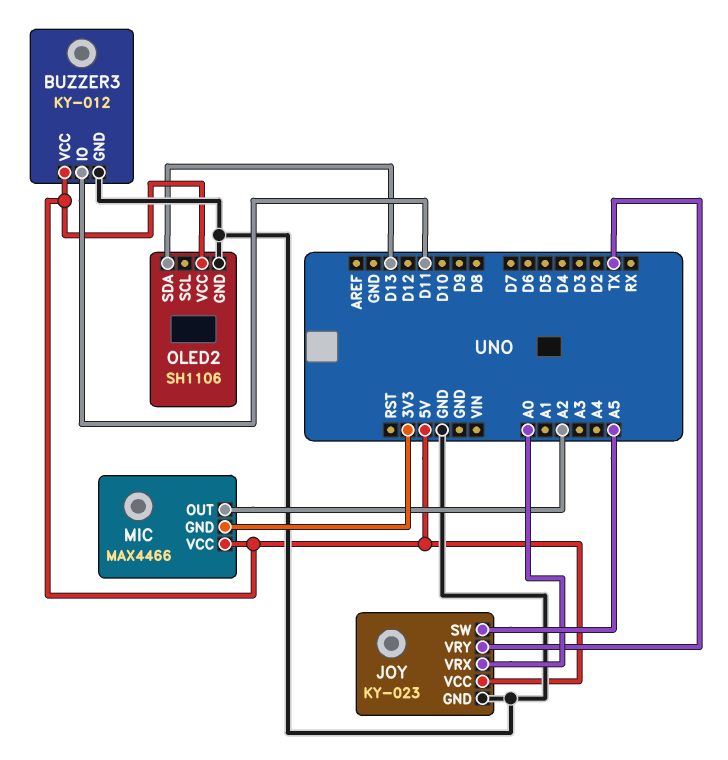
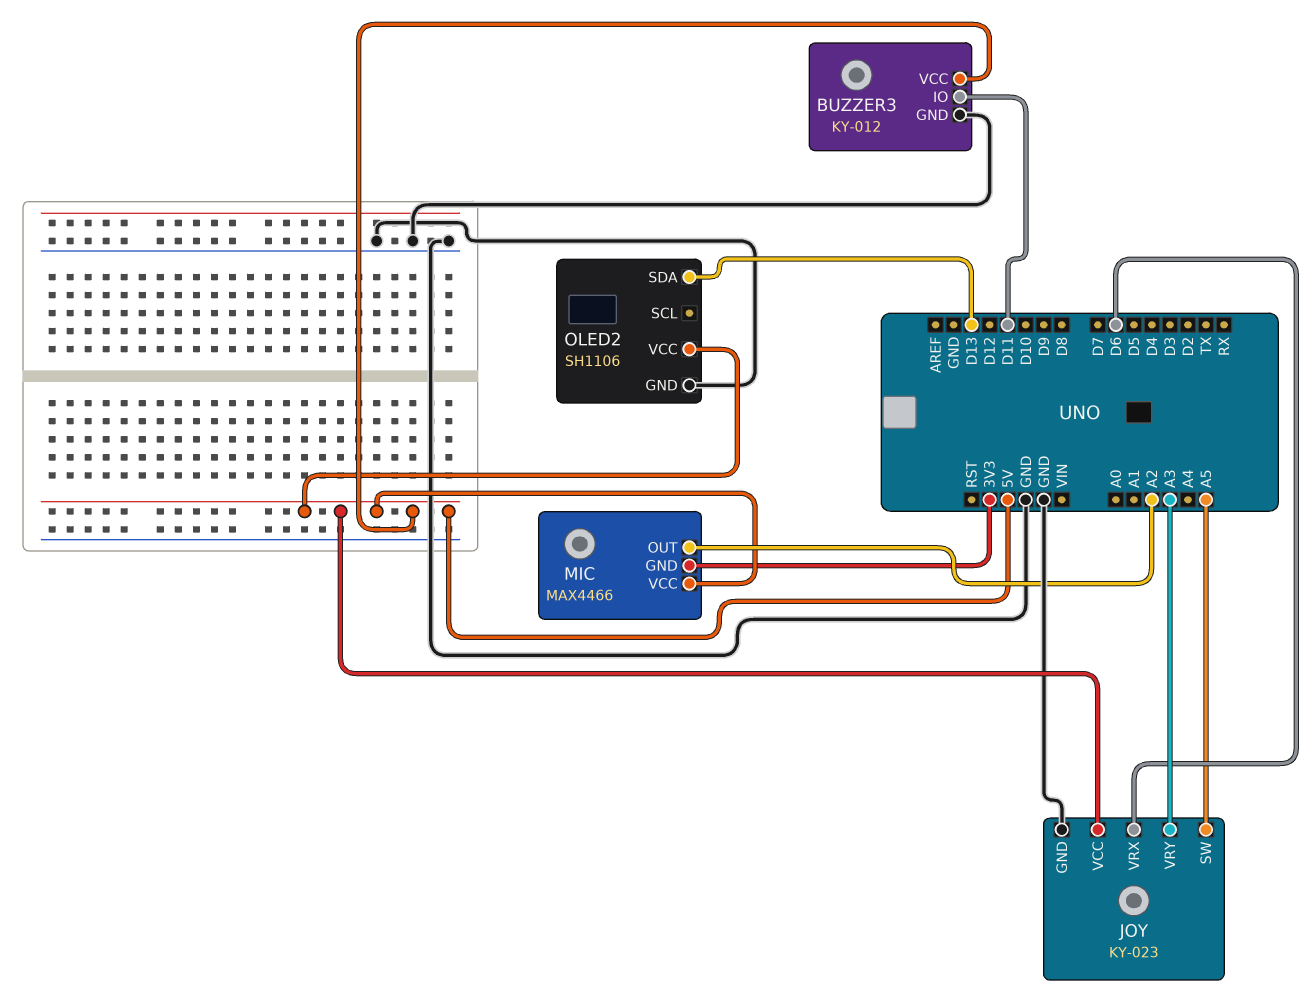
JOY pin VRX: A0 -> D6
JOY pin VRY: TX -> A3

